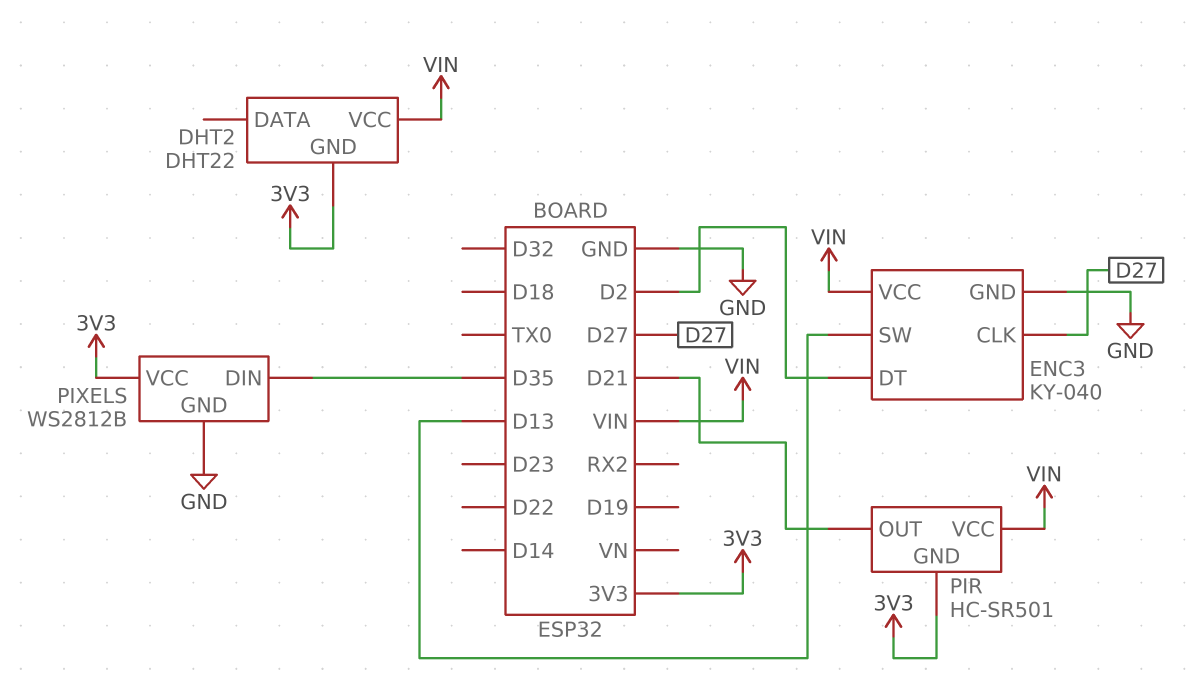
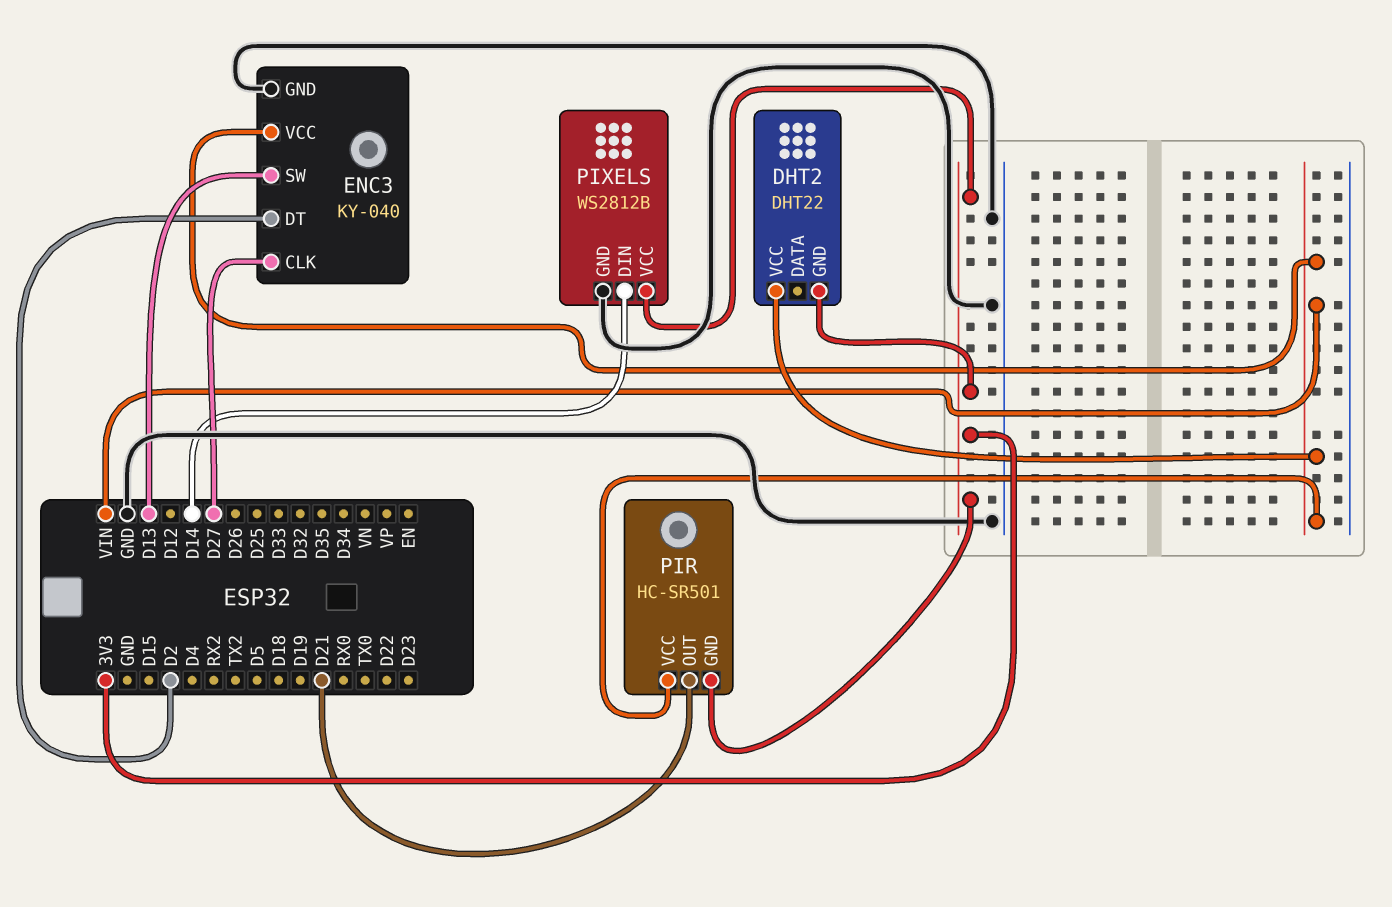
PIXELS pin DIN: D35 -> D14

